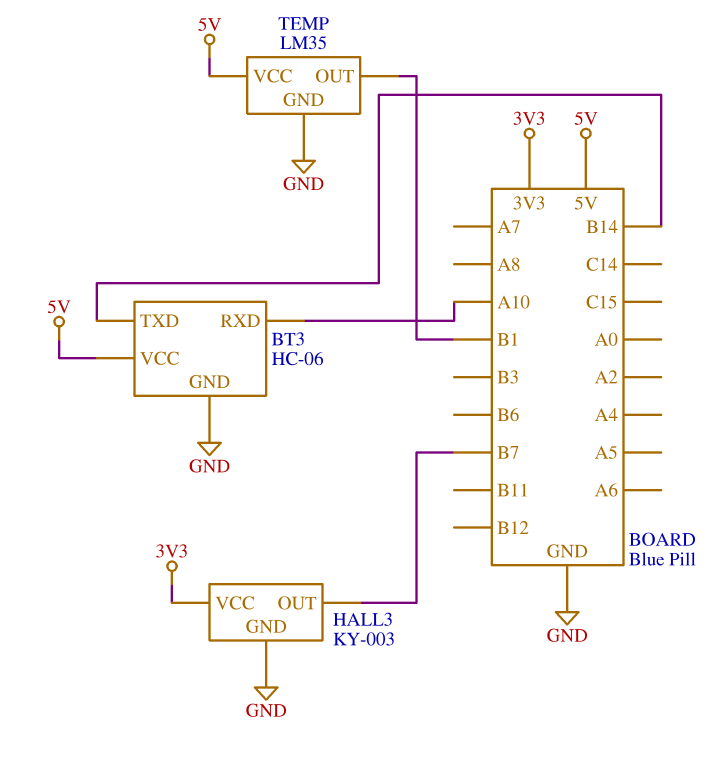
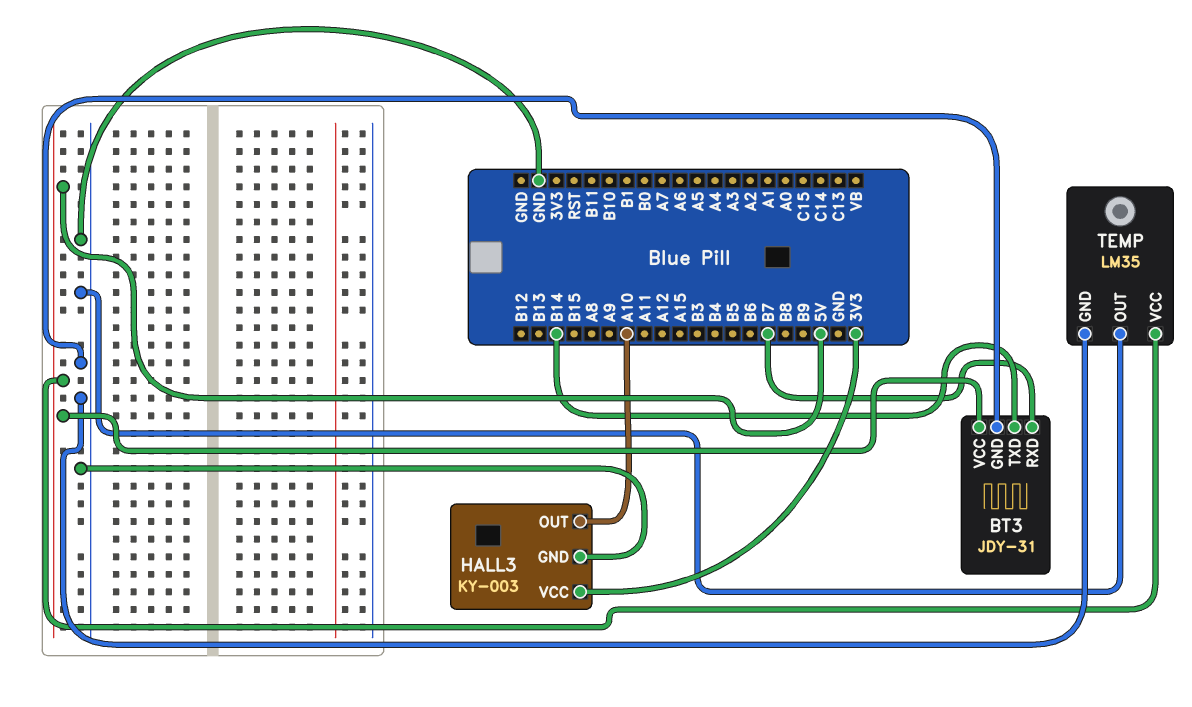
BT3: HC-06 -> JDY-31
BT3 pin RXD: A10 -> B7
HALL3 pin OUT: B7 -> A10
TEMP pin OUT: B1 -> GND

